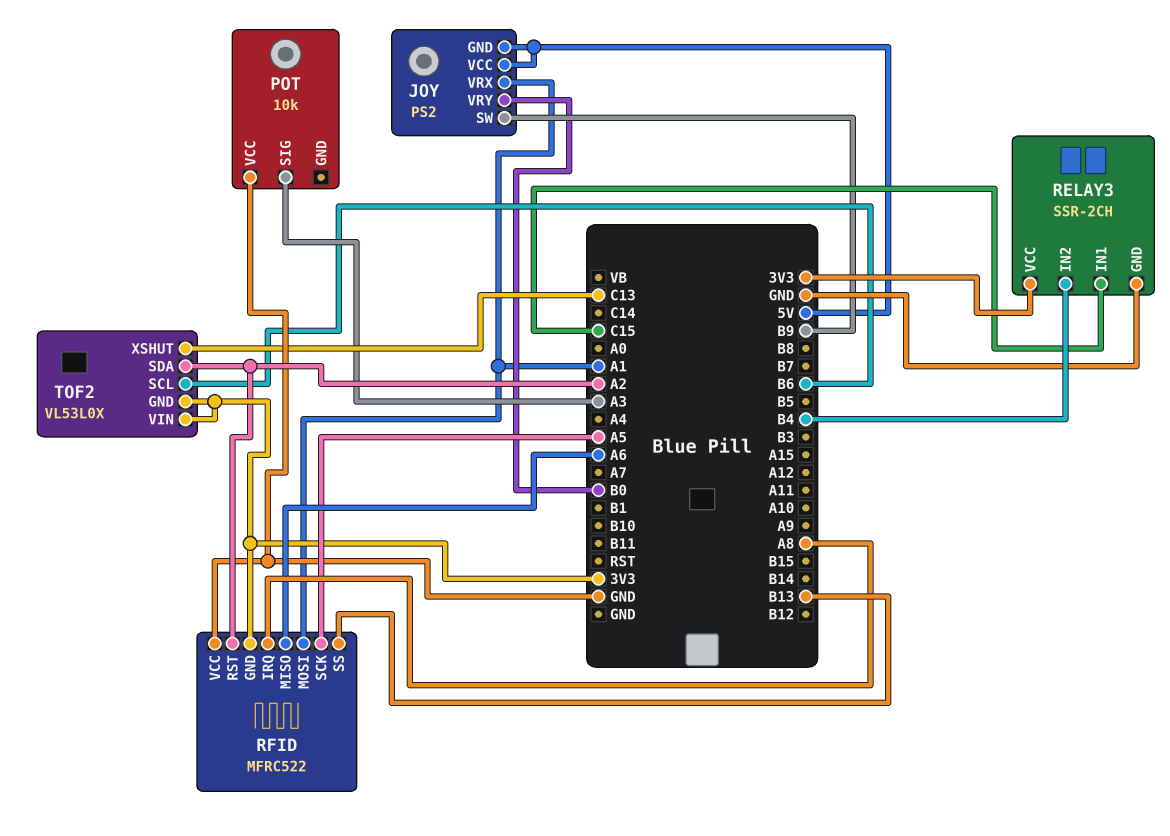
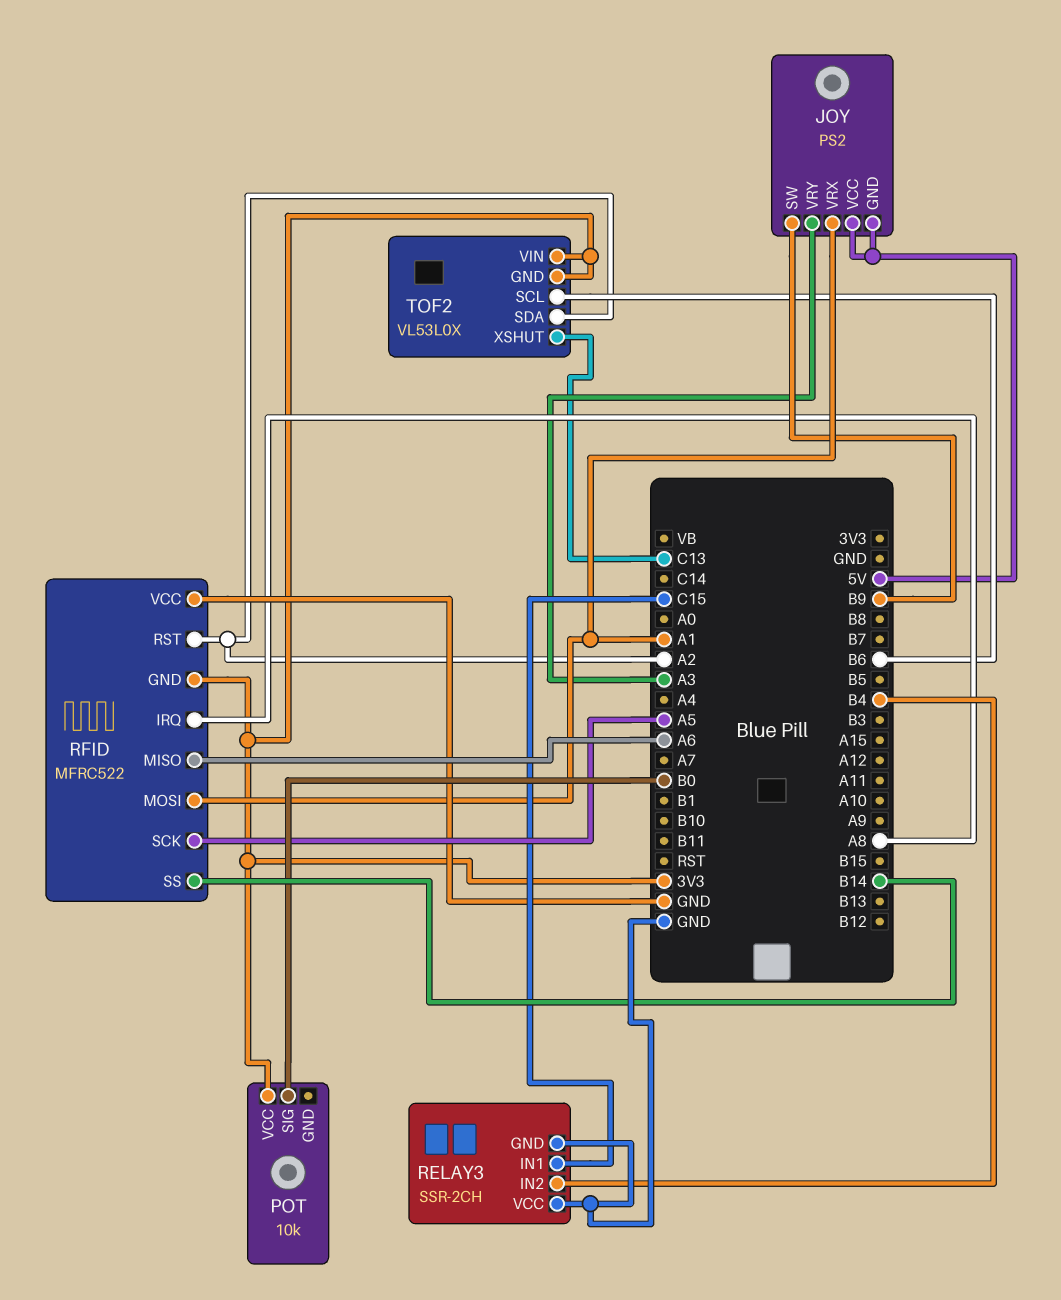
JOY pin VRY: B0 -> A3
POT pin SIG: A3 -> B0
POT pin VCC: GND -> 3V3
RELAY3 pin VCC: 3V3 -> GND
RFID pin SS: B13 -> B14

